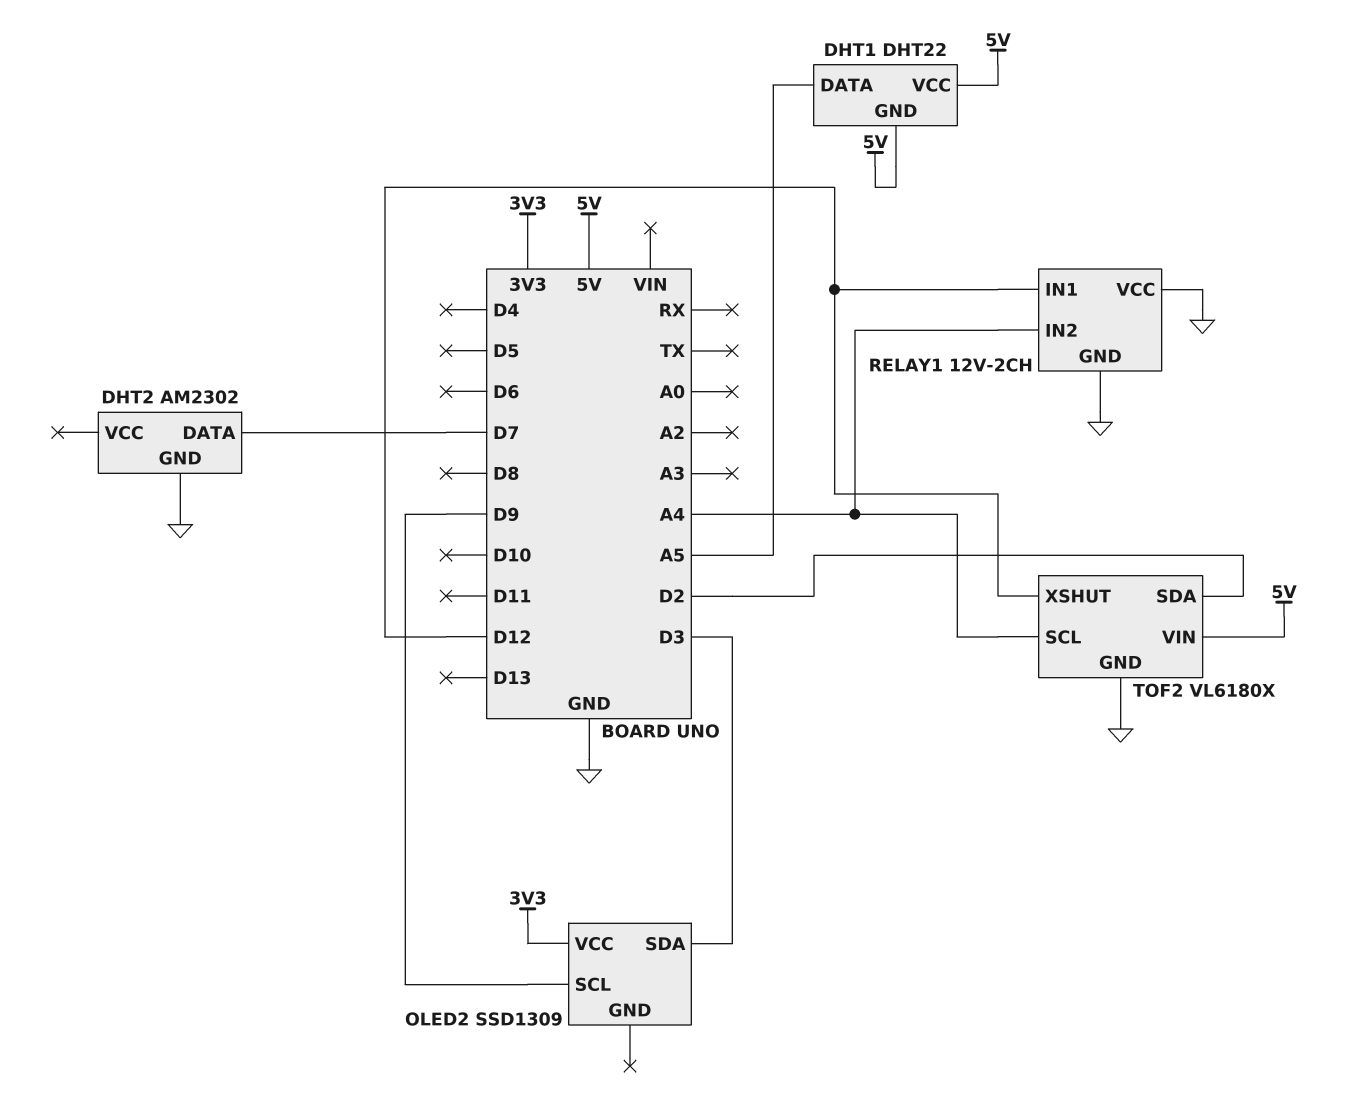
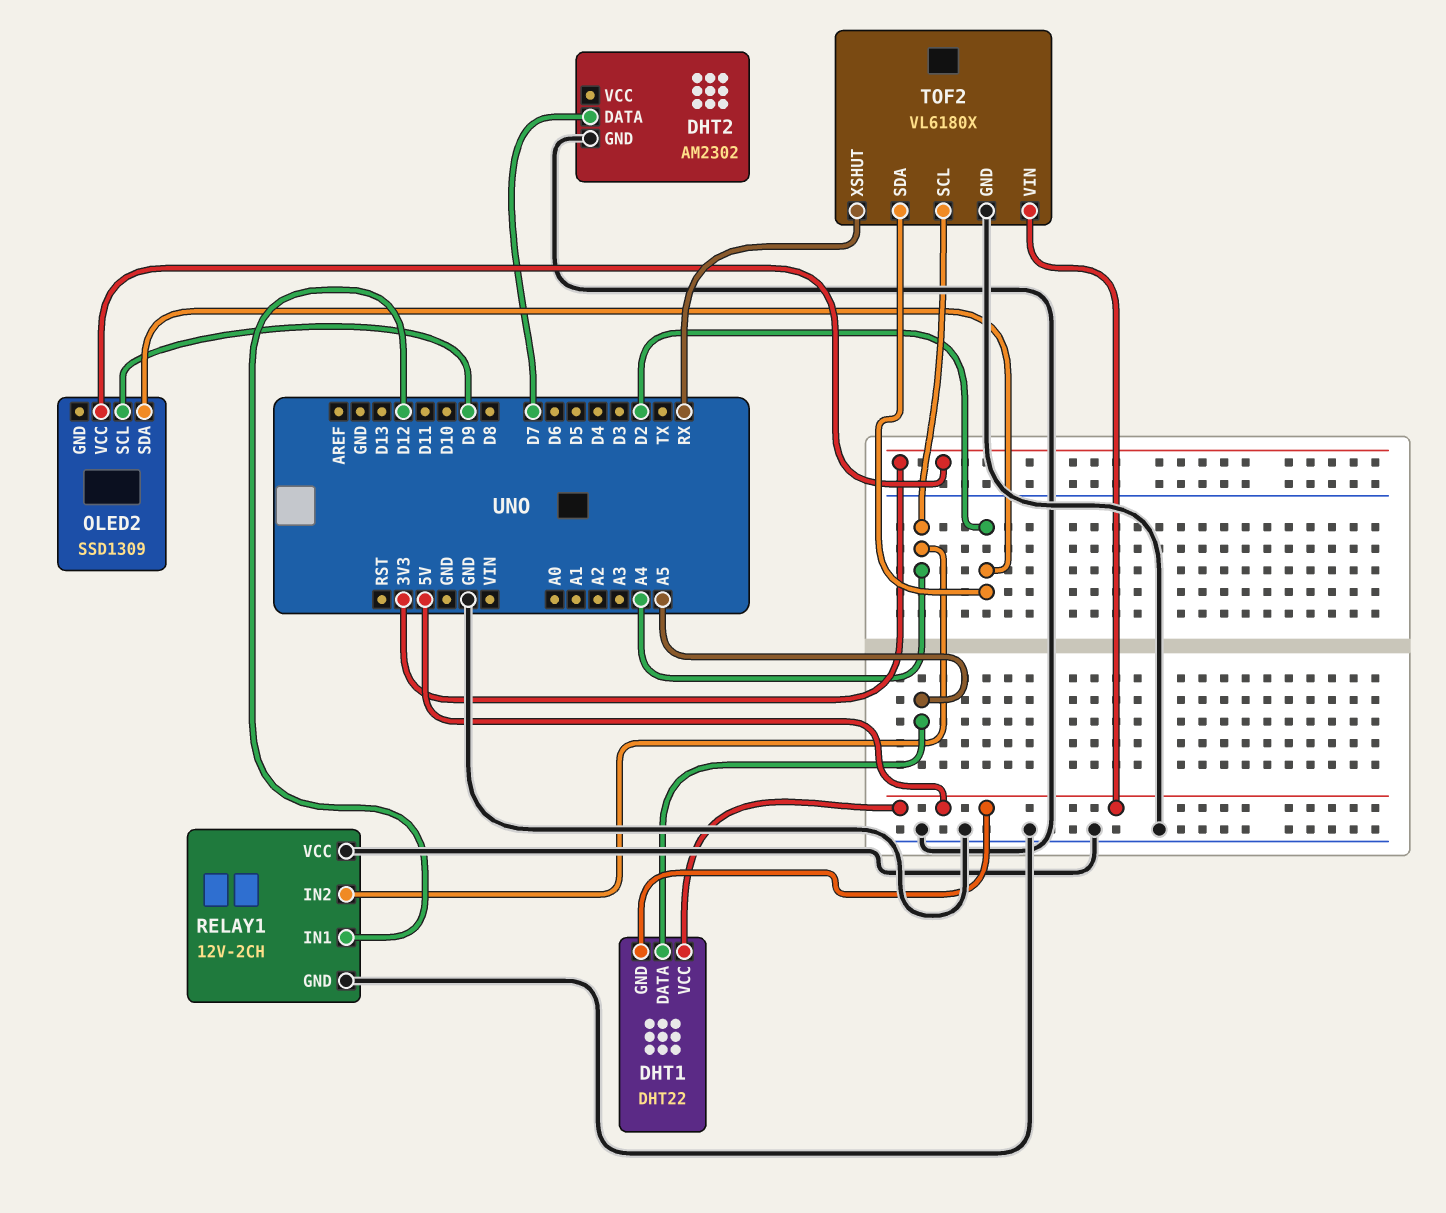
OLED2 pin SDA: D3 -> D2
TOF2 pin XSHUT: D12 -> RX

